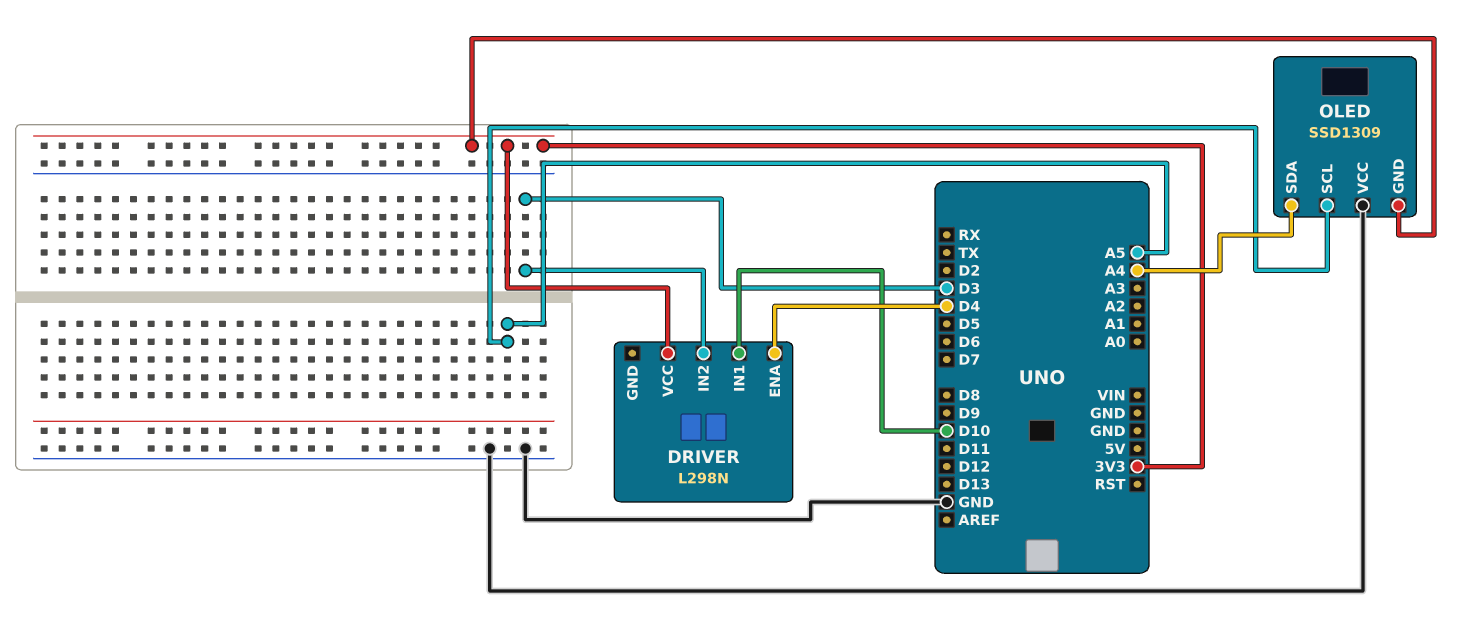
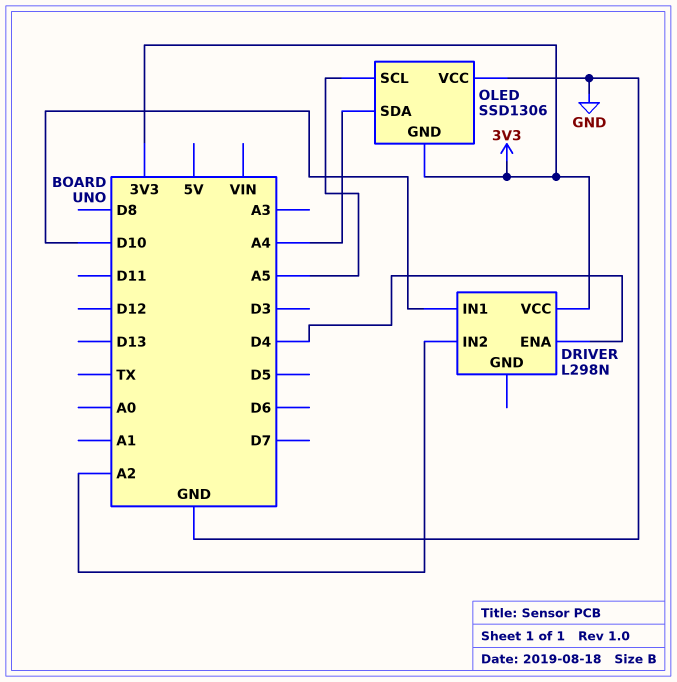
DRIVER pin IN2: D3 -> A2
OLED: SSD1309 -> SSD1306

